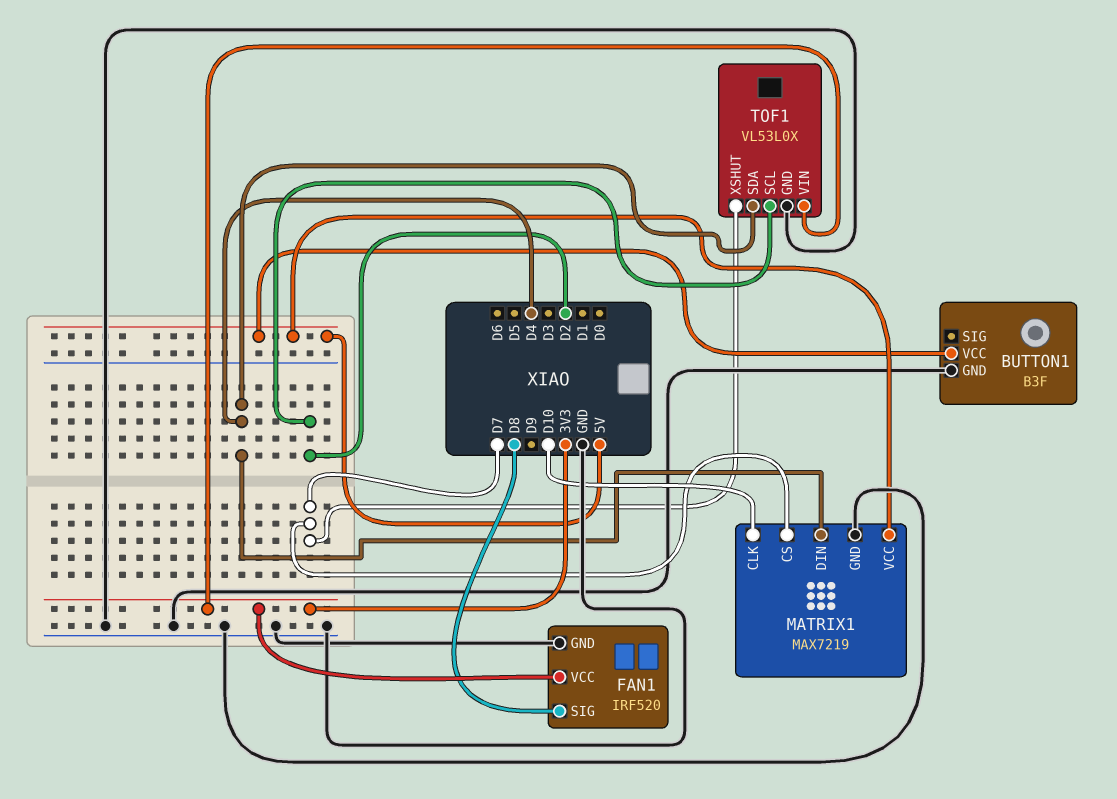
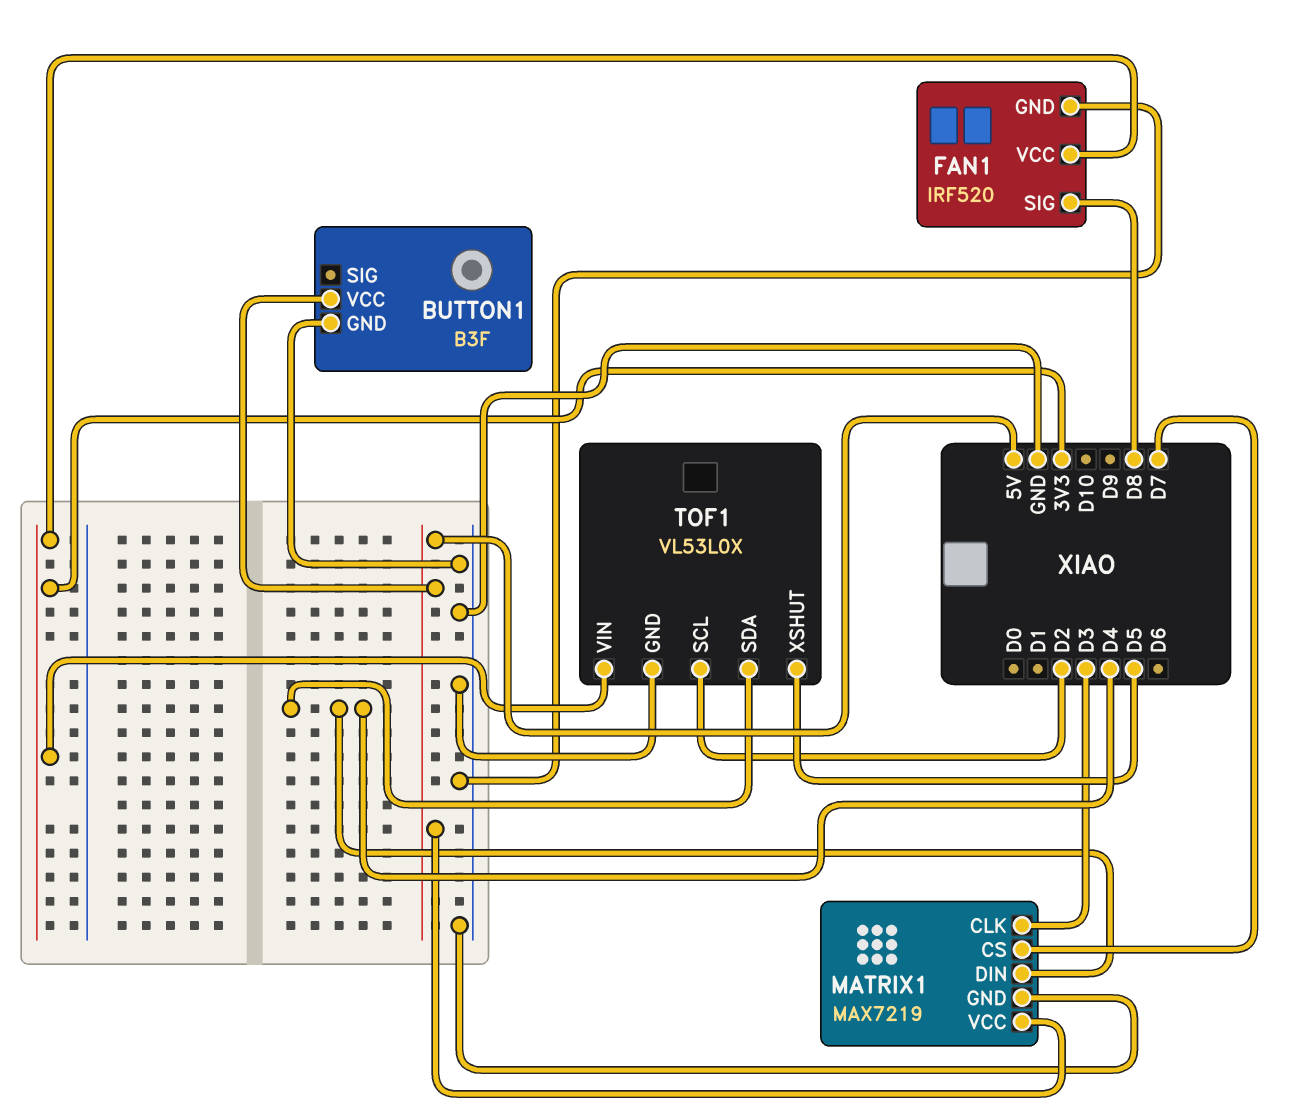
MATRIX1 pin CLK: D10 -> D3
TOF1 pin XSHUT: D7 -> D5

